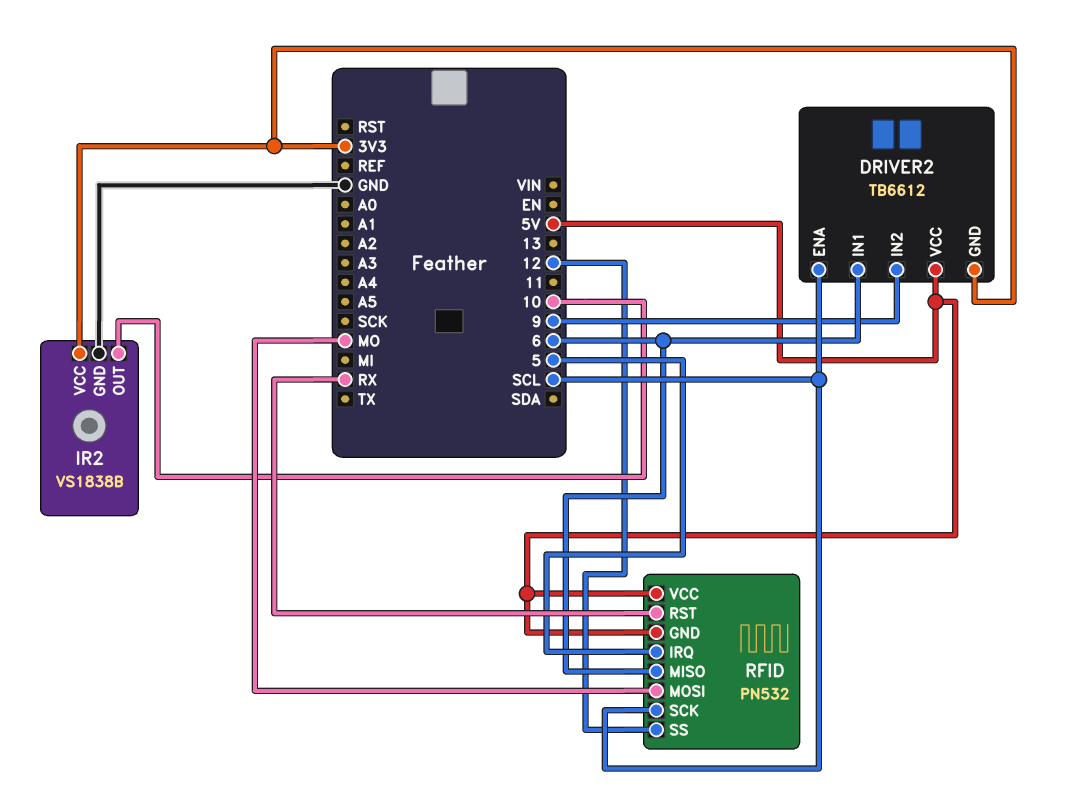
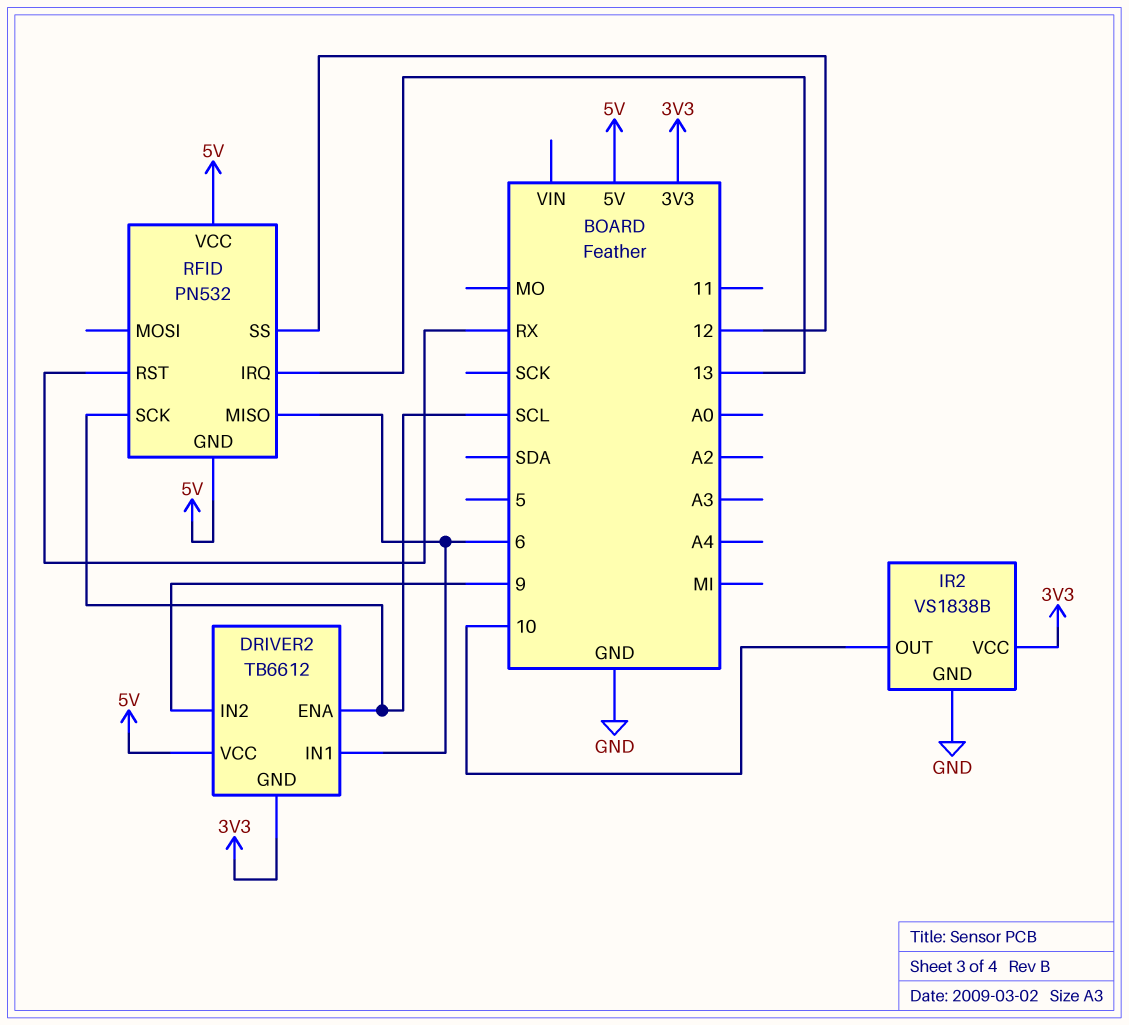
RFID pin IRQ: 5 -> 13
RFID pin MOSI: MO -> none

